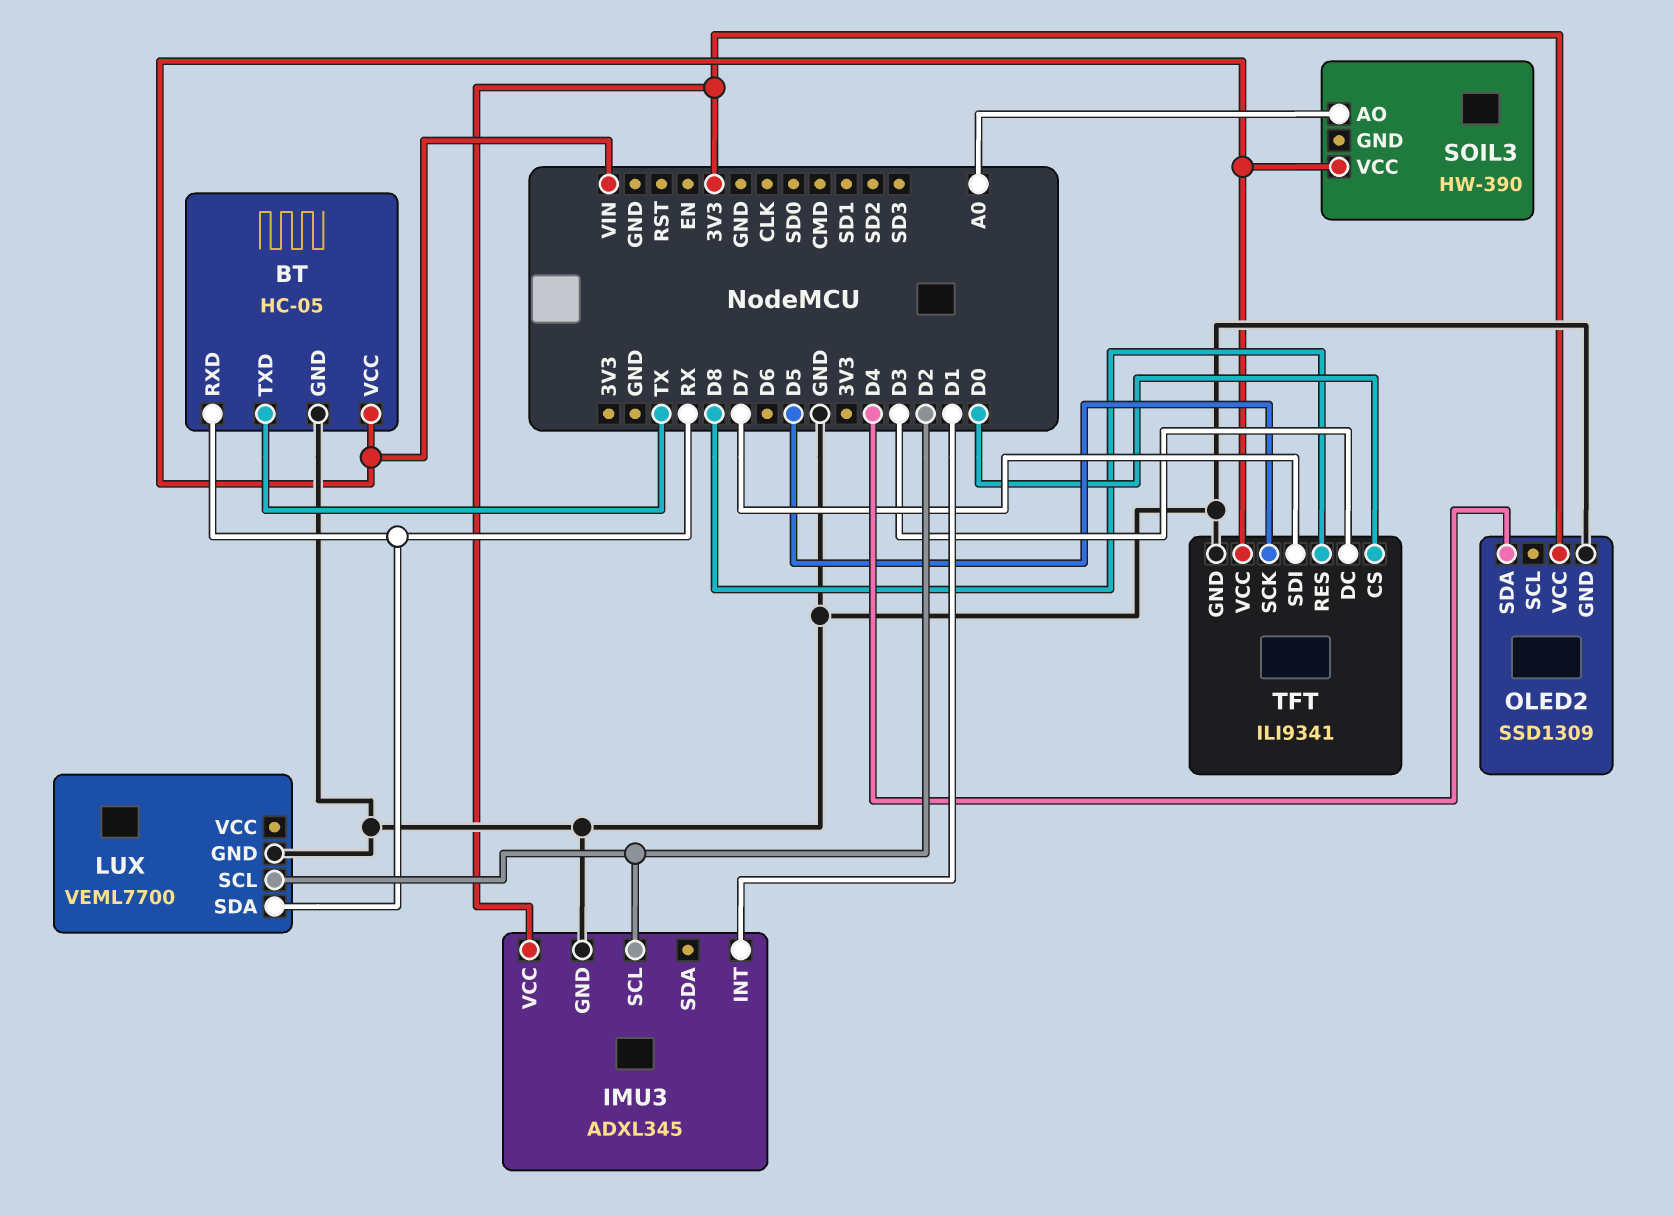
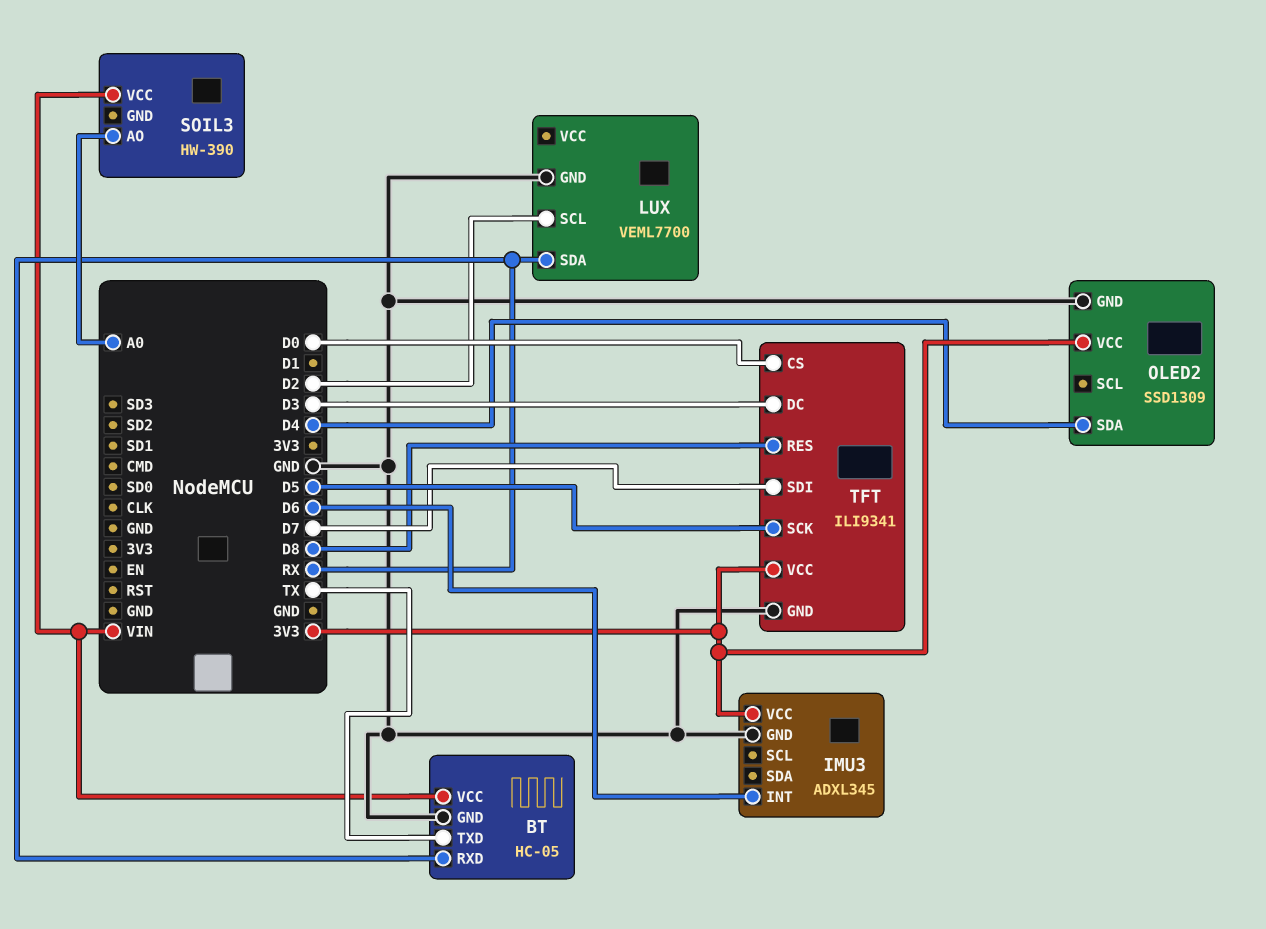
IMU3 pin INT: D1 -> D6
IMU3 pin SCL: D2 -> none
TFT pin VCC: VIN -> 3V3

